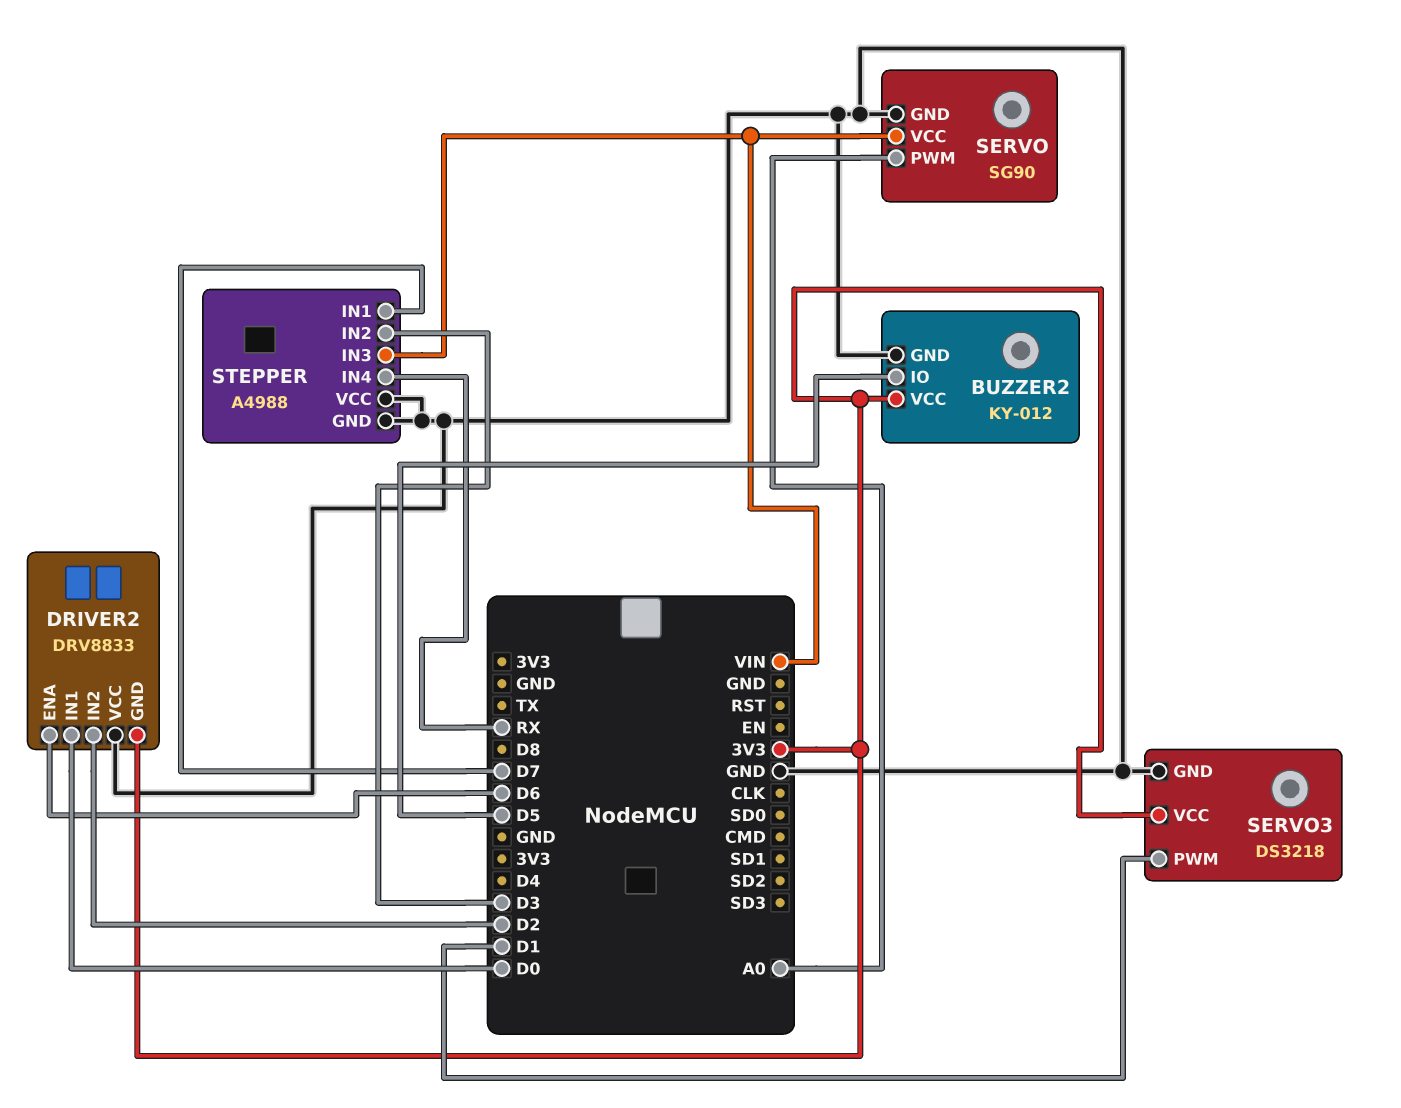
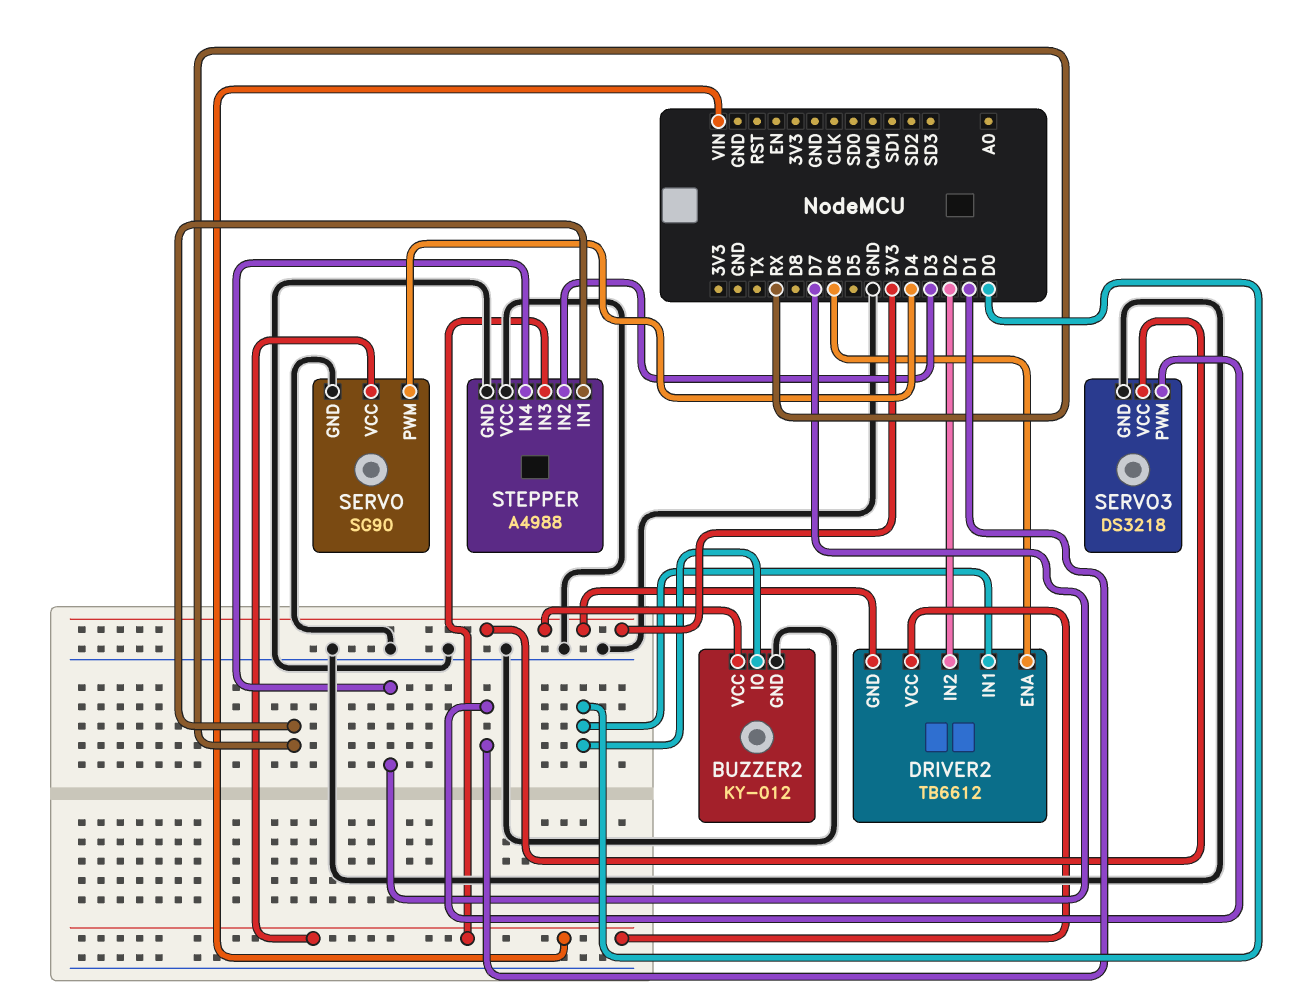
BUZZER2 pin IO: D5 -> D0
DRIVER2: DRV8833 -> TB6612
DRIVER2 pin VCC: GND -> VIN
SERVO pin PWM: A0 -> D4
STEPPER pin IN1: D7 -> RX
STEPPER pin IN4: RX -> D7

